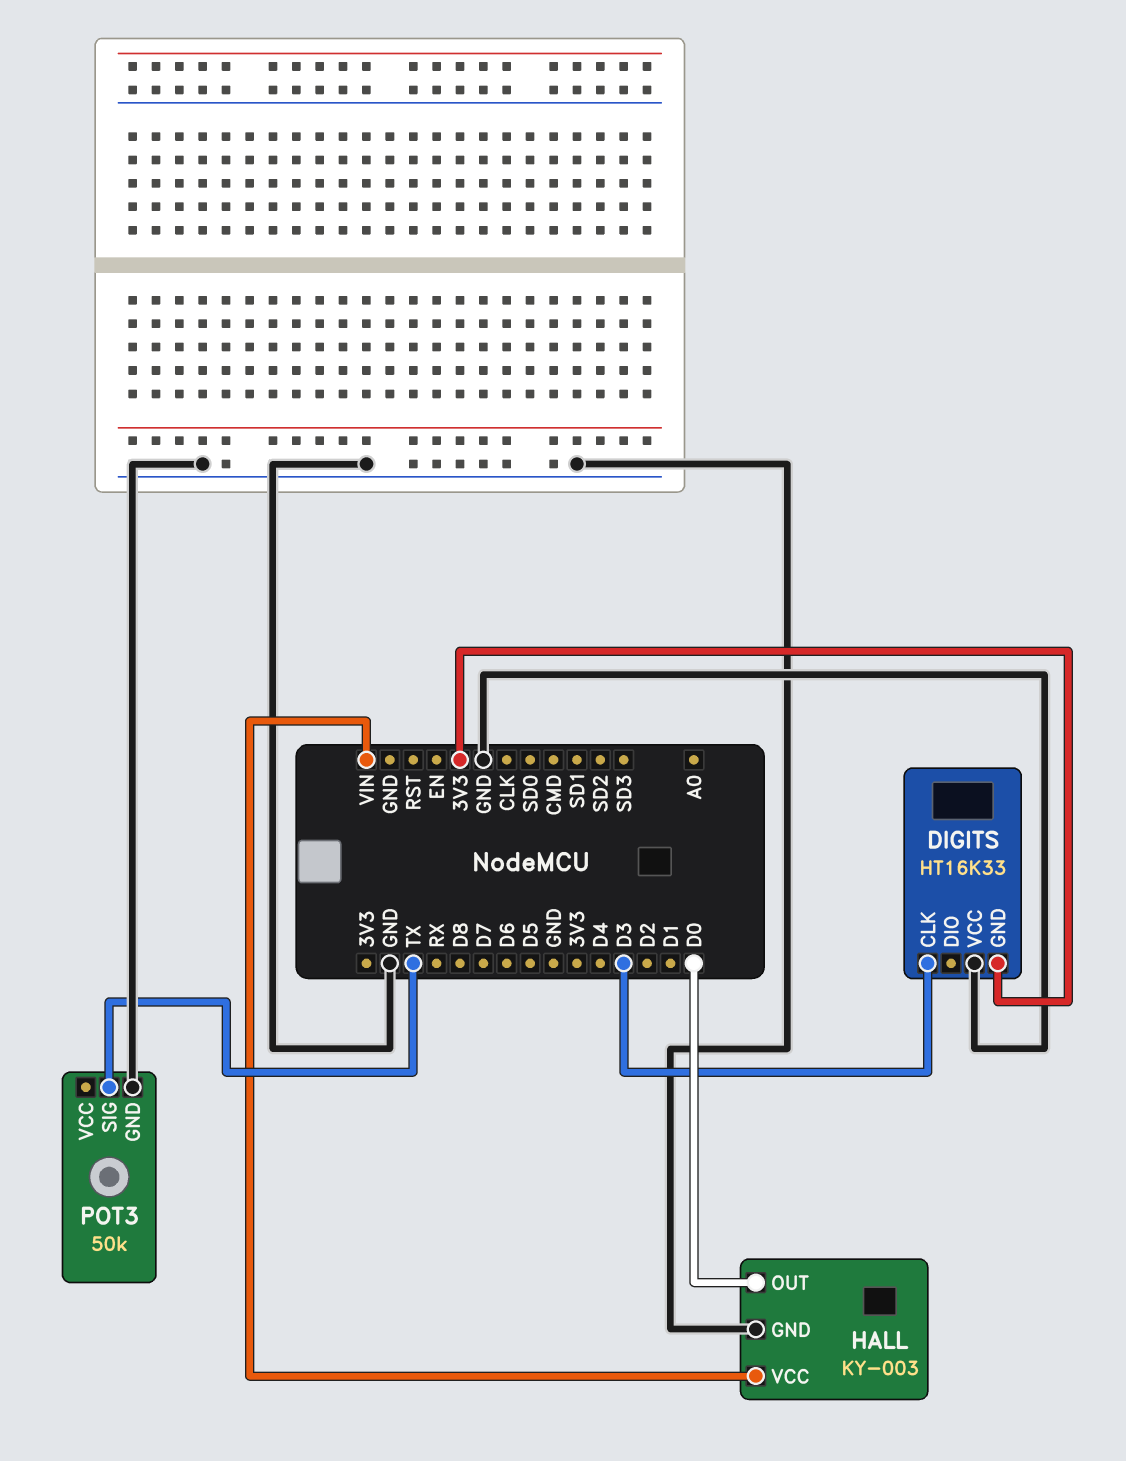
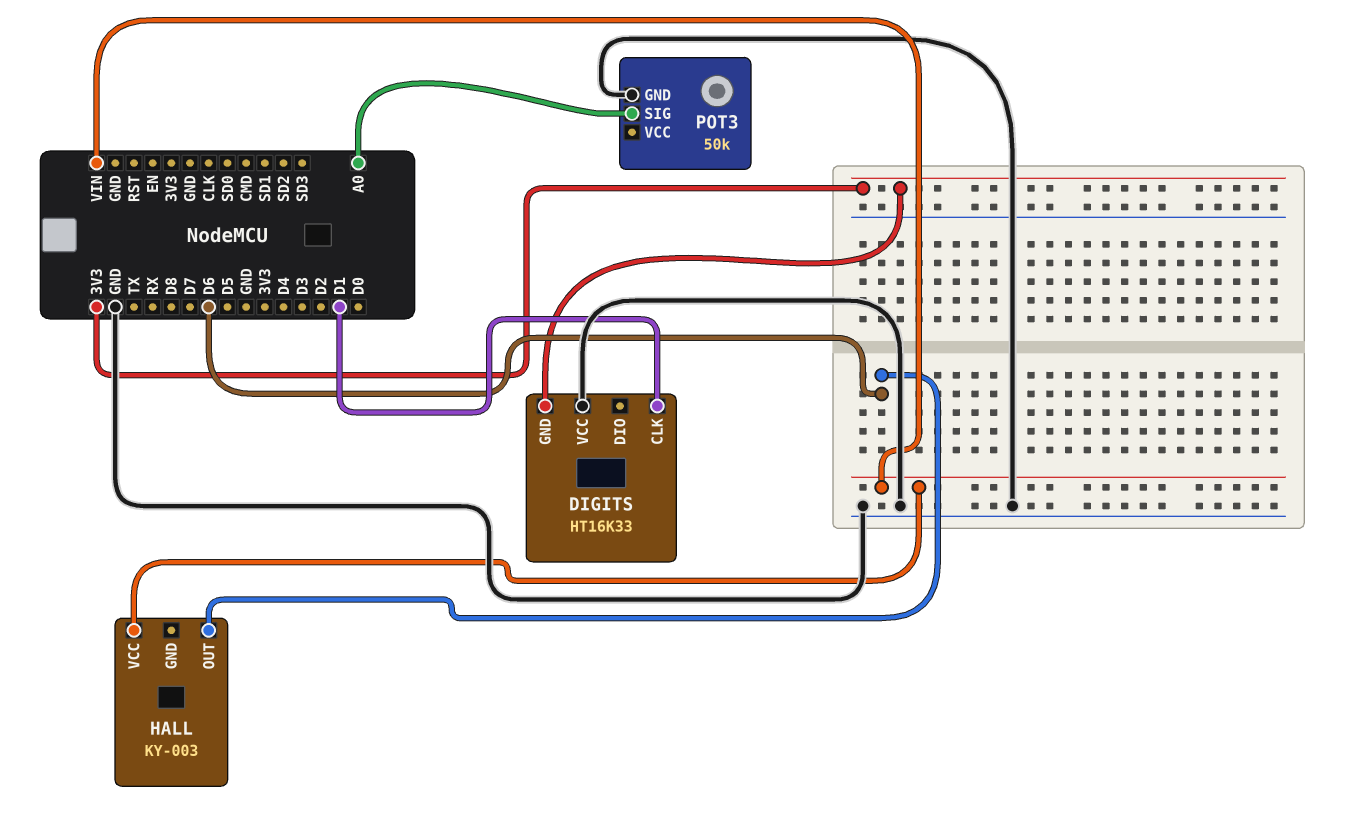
DIGITS pin CLK: D3 -> D1
HALL pin GND: GND -> none
HALL pin OUT: D0 -> D6
POT3 pin SIG: TX -> A0

